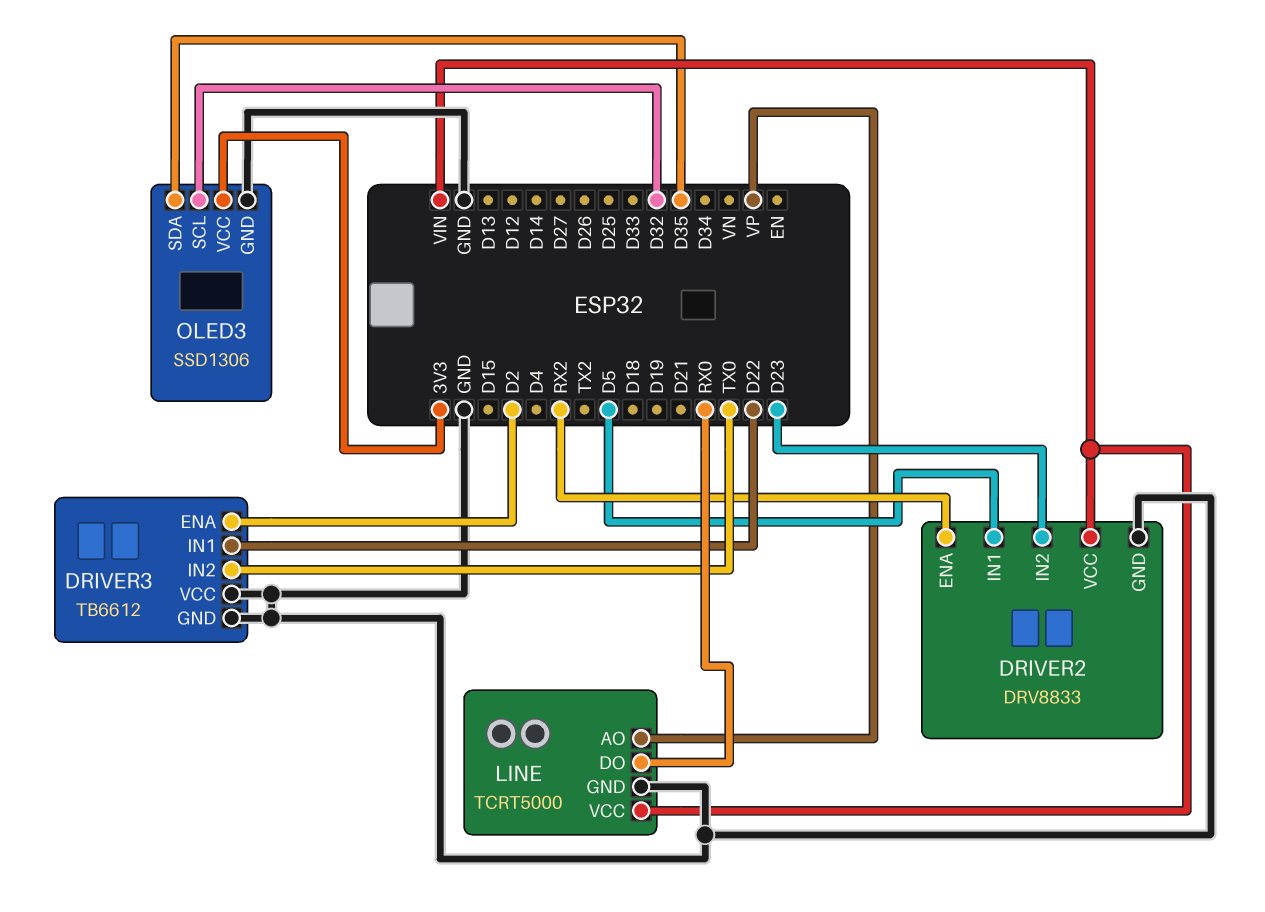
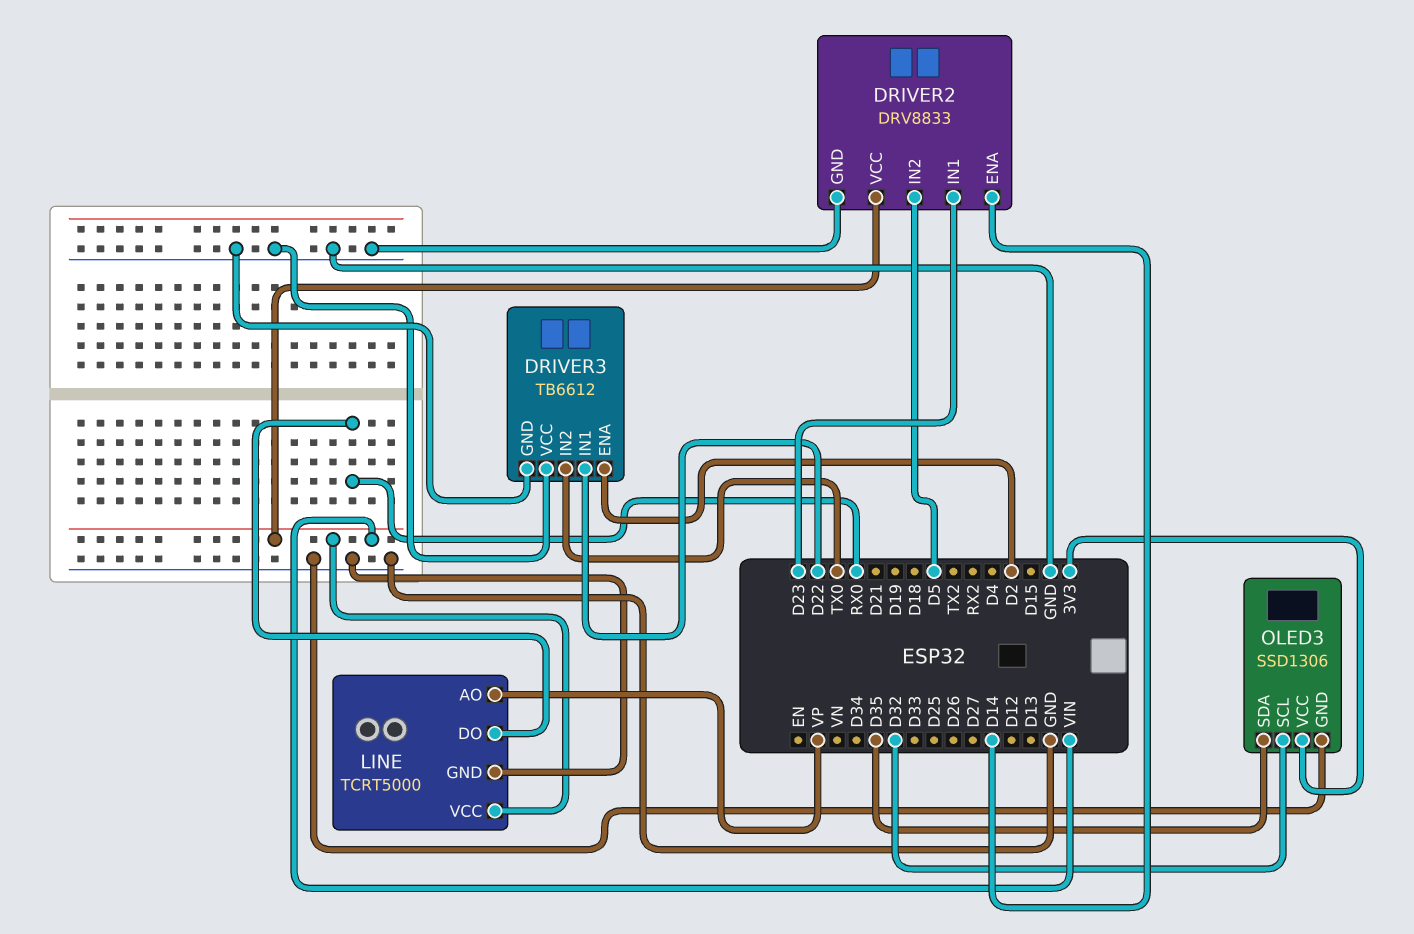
DRIVER2 pin ENA: RX2 -> D14
DRIVER2 pin IN1: D5 -> D23
DRIVER2 pin IN2: D23 -> D5

